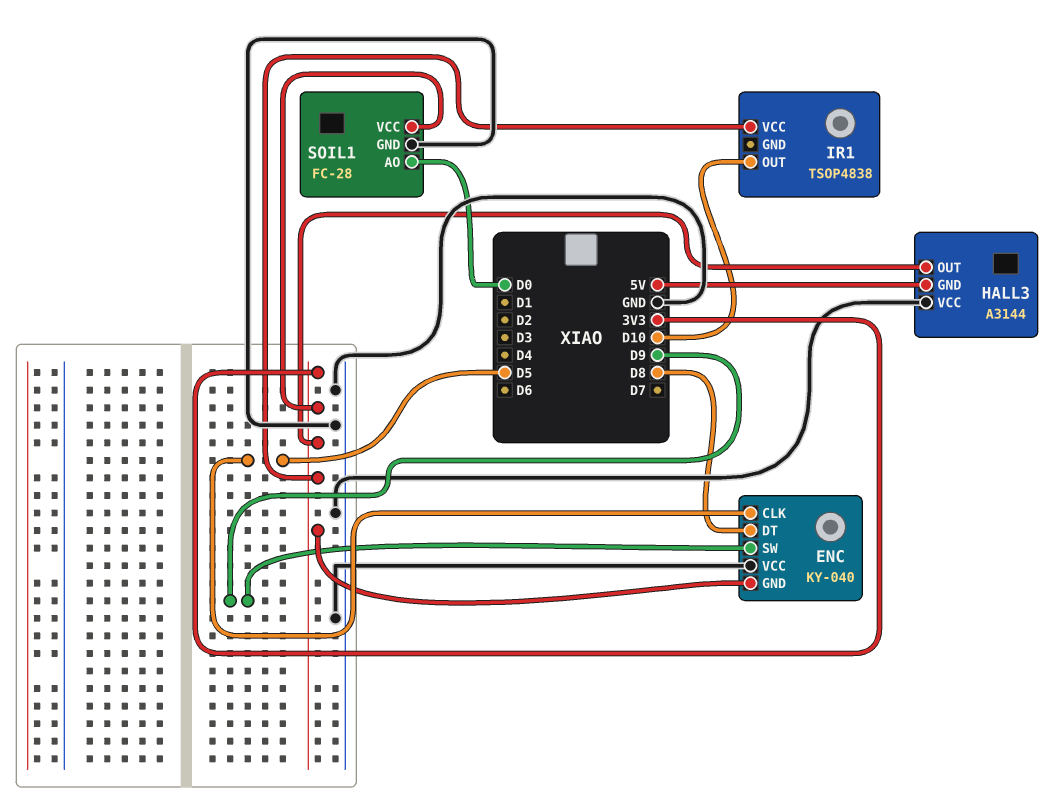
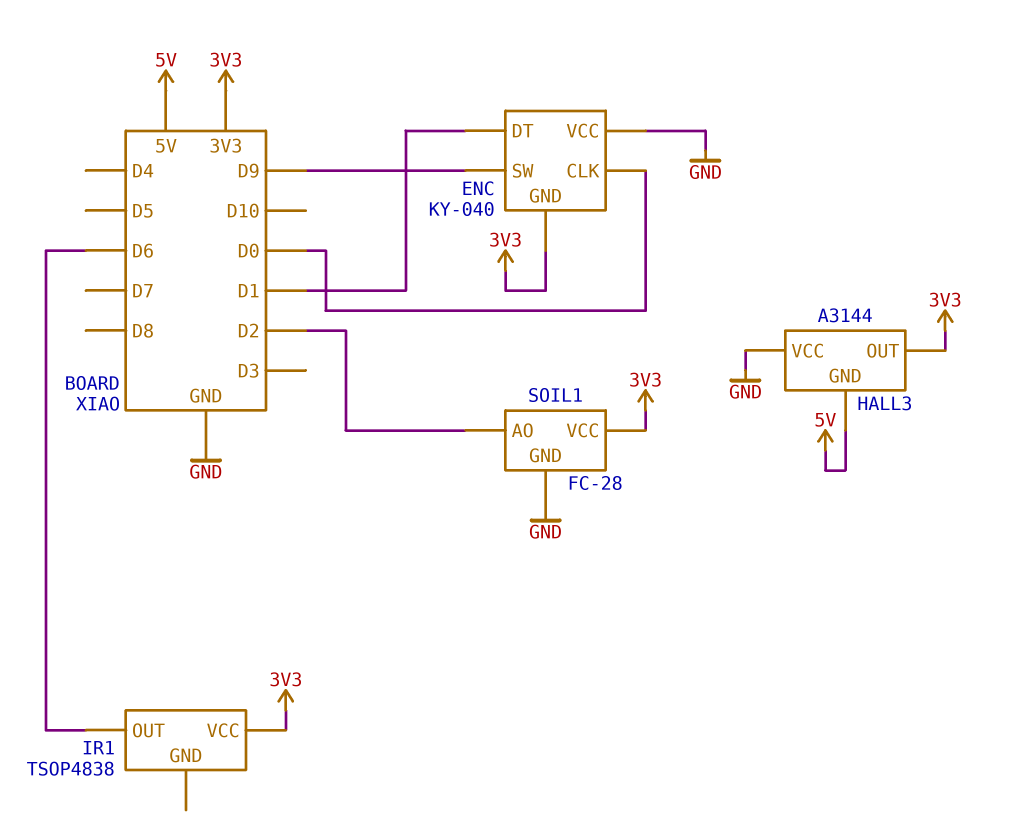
ENC pin CLK: D5 -> D0
ENC pin DT: D8 -> D1
IR1 pin OUT: D10 -> D6
SOIL1 pin AO: D0 -> D2

